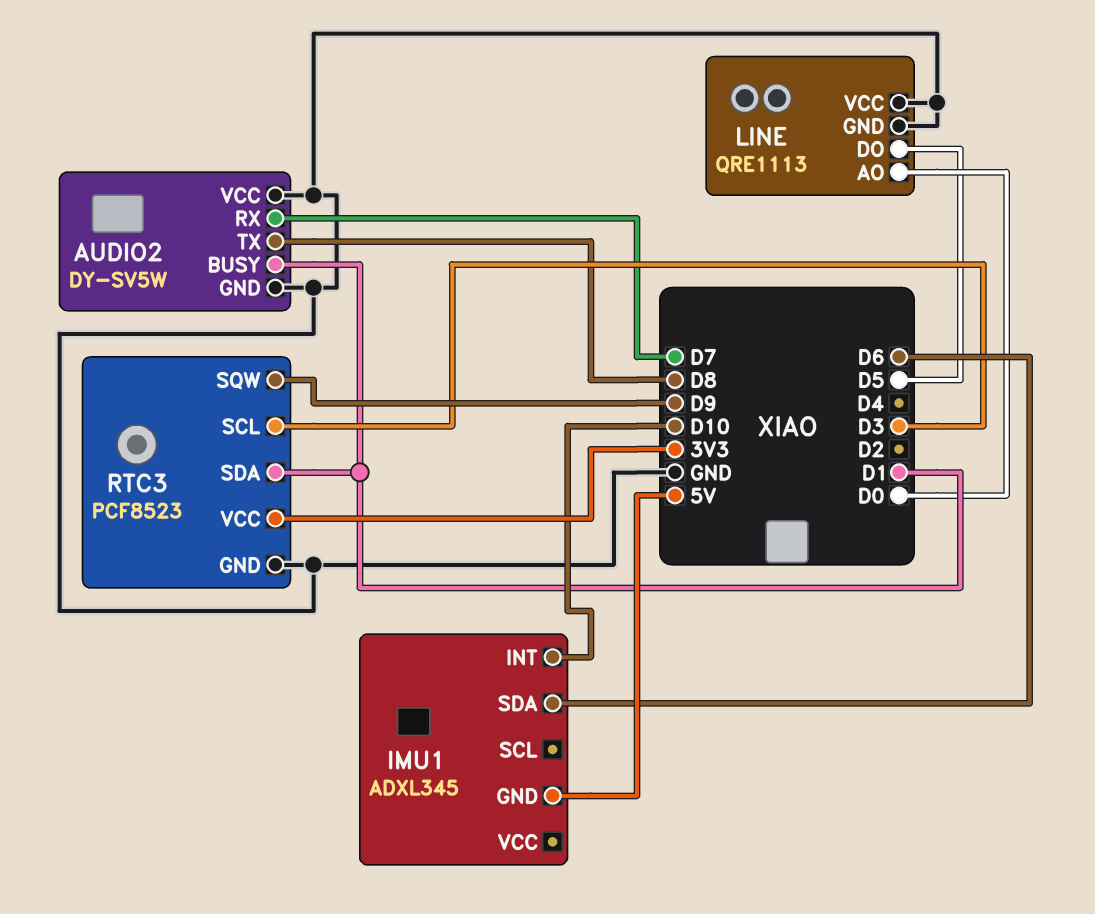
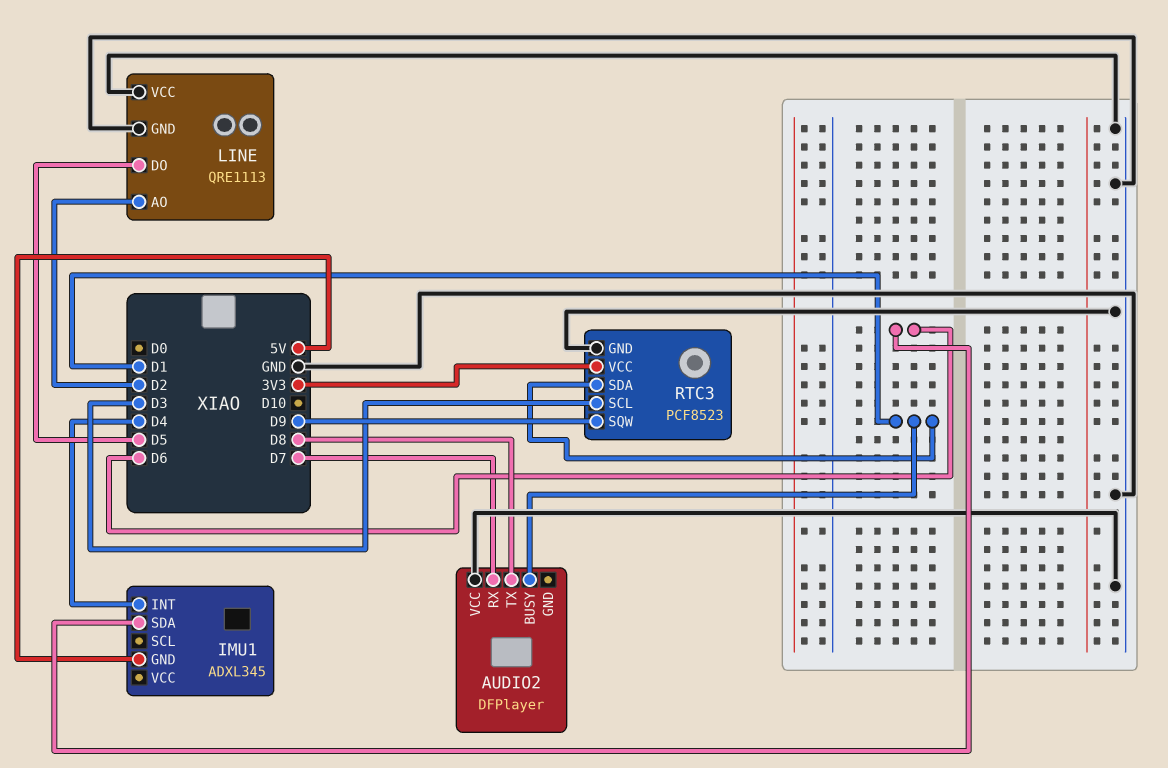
AUDIO2: DY-SV5W -> DFPlayer
AUDIO2 pin GND: GND -> none
IMU1 pin INT: D10 -> D4
LINE pin AO: D0 -> D2

